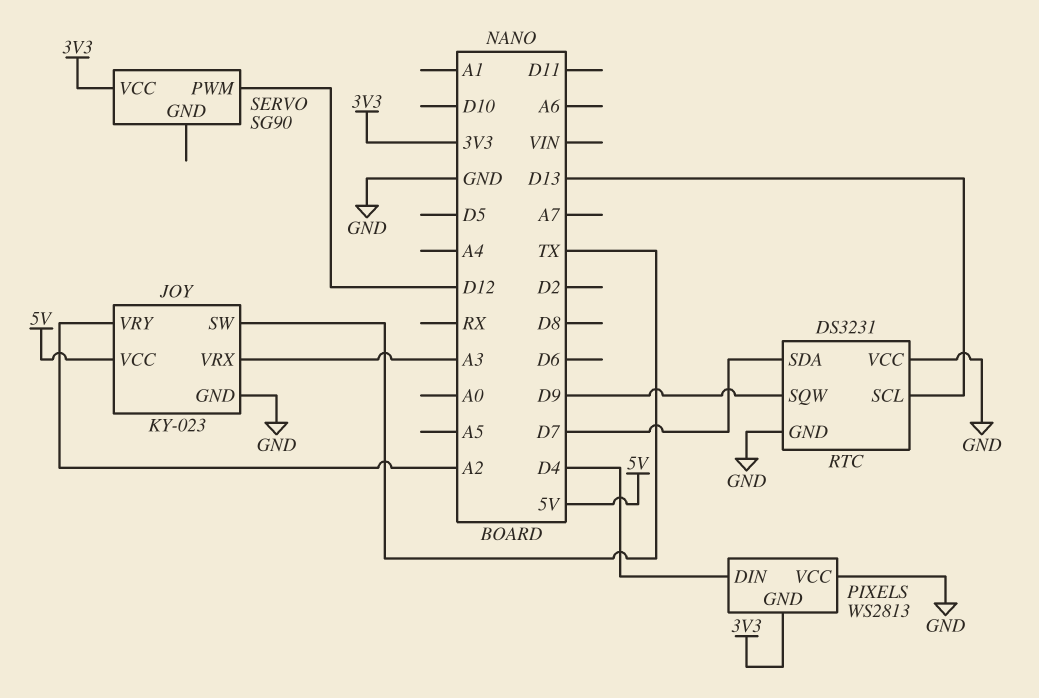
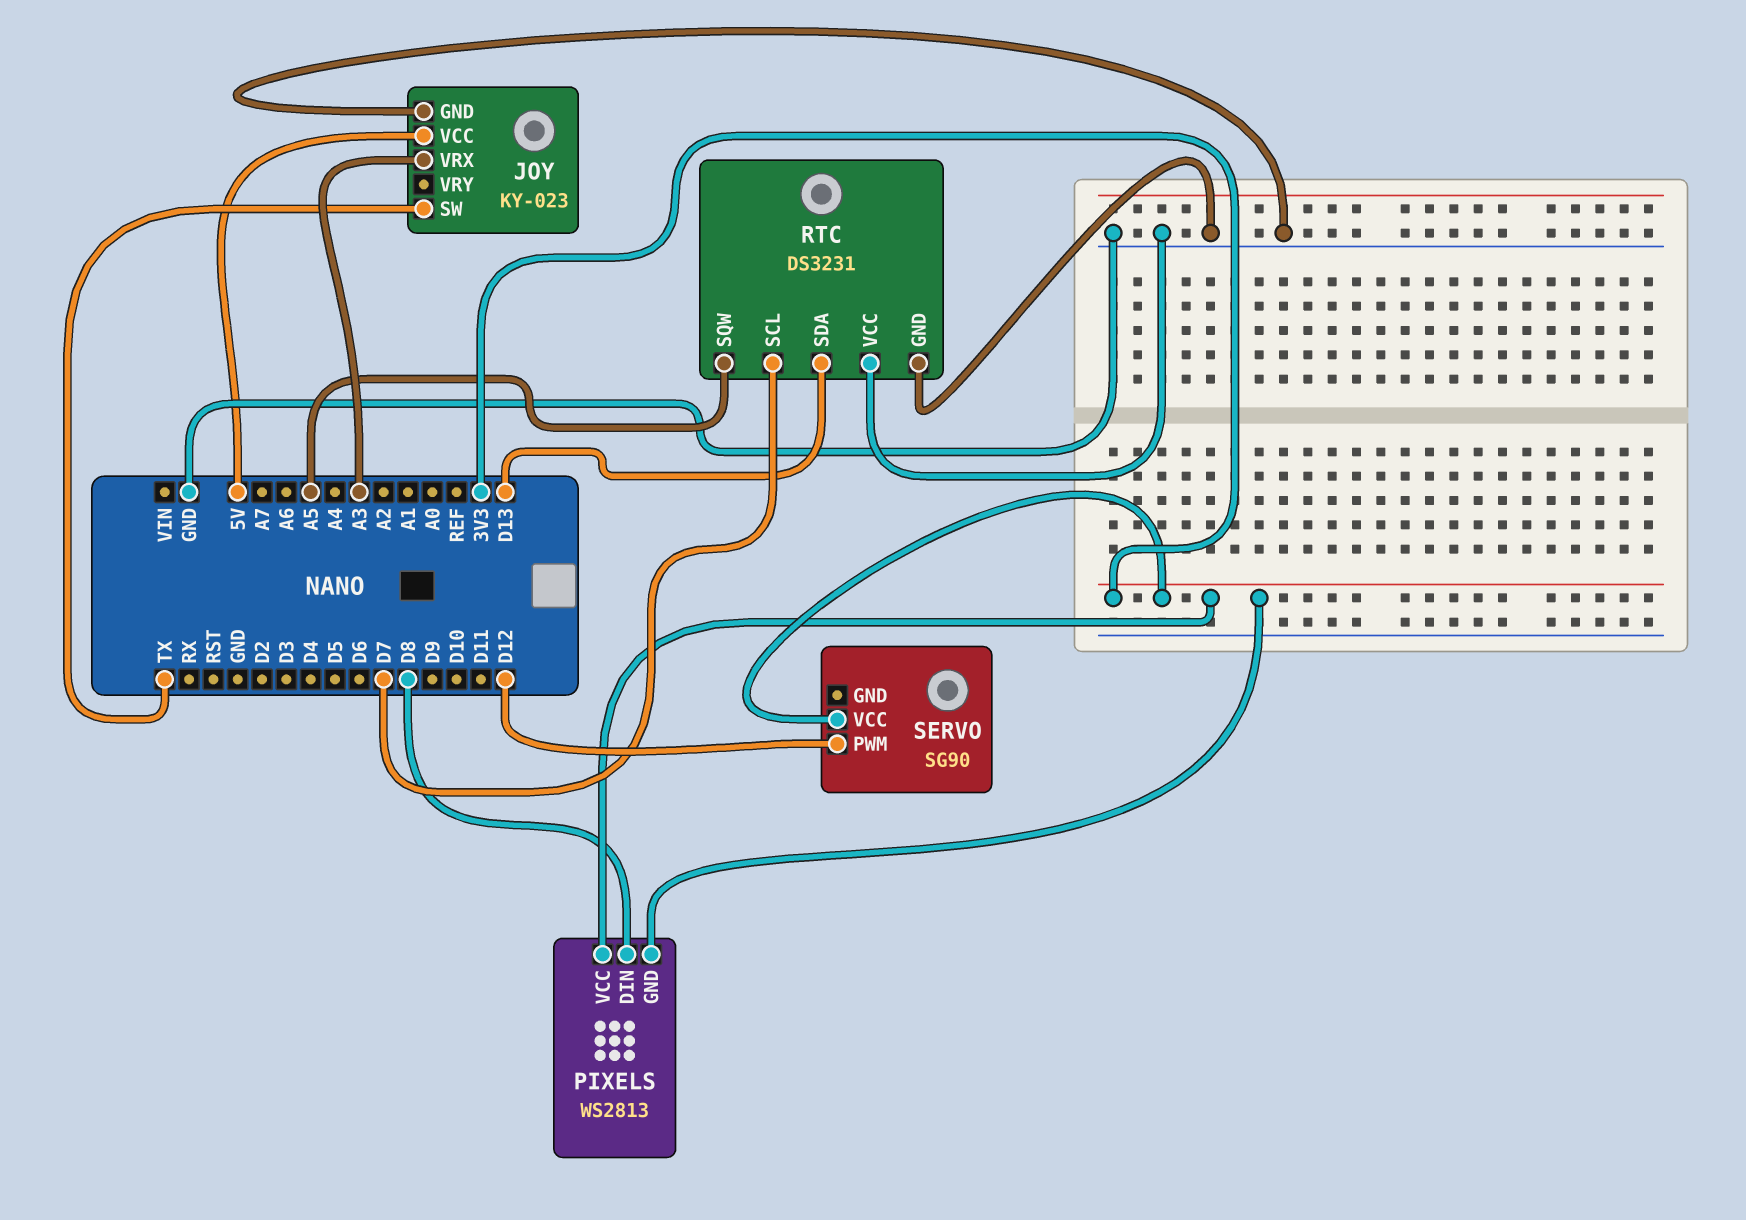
JOY pin VRY: A2 -> none
PIXELS pin DIN: D4 -> D8
PIXELS pin VCC: GND -> 3V3
RTC pin SCL: D13 -> D7
RTC pin SDA: D7 -> D13
RTC pin SQW: D9 -> A5

